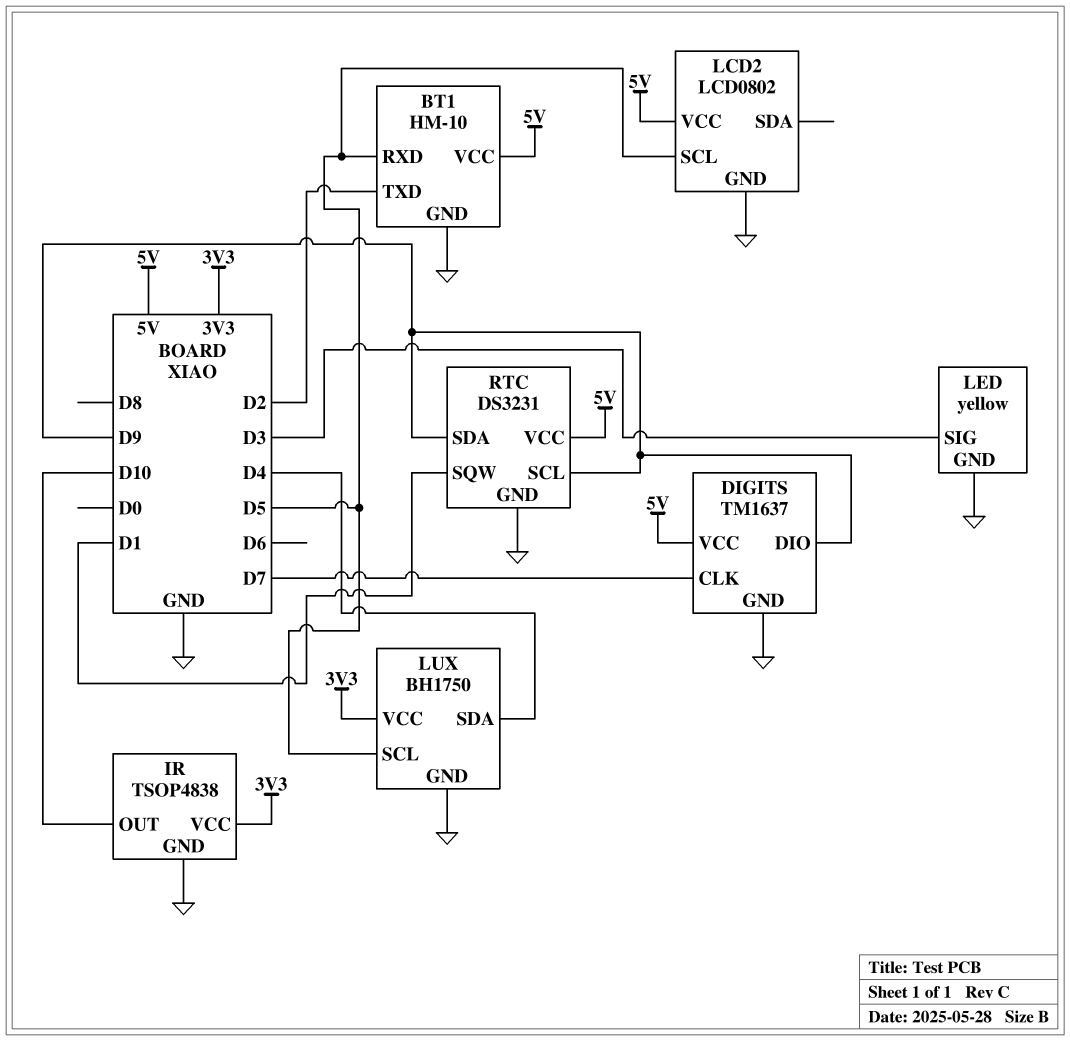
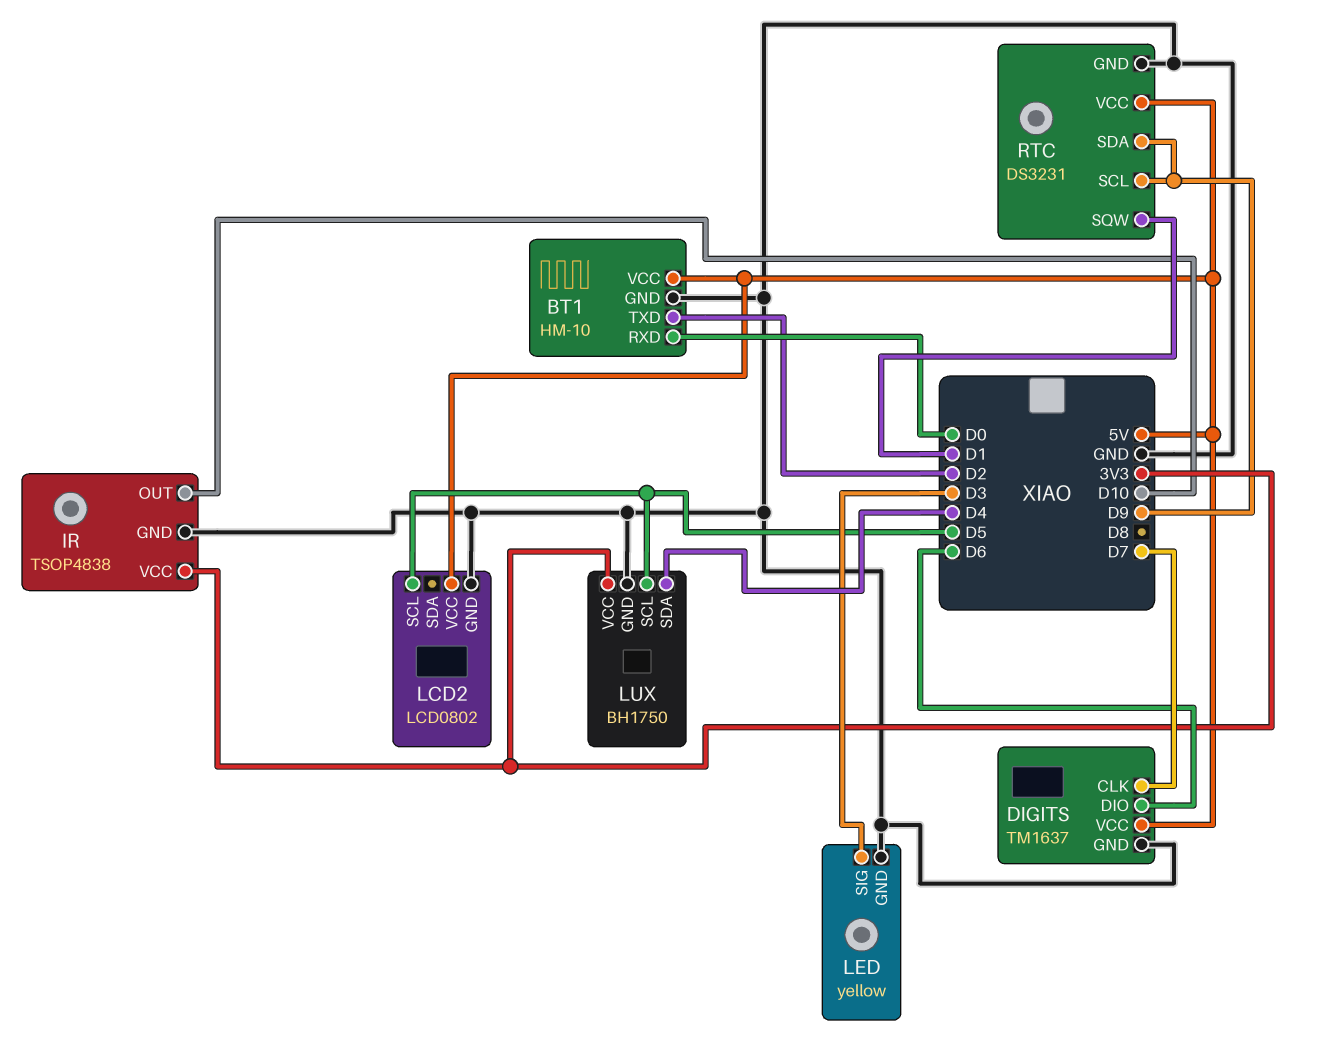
BT1 pin RXD: D5 -> D0
DIGITS pin DIO: D9 -> D6

